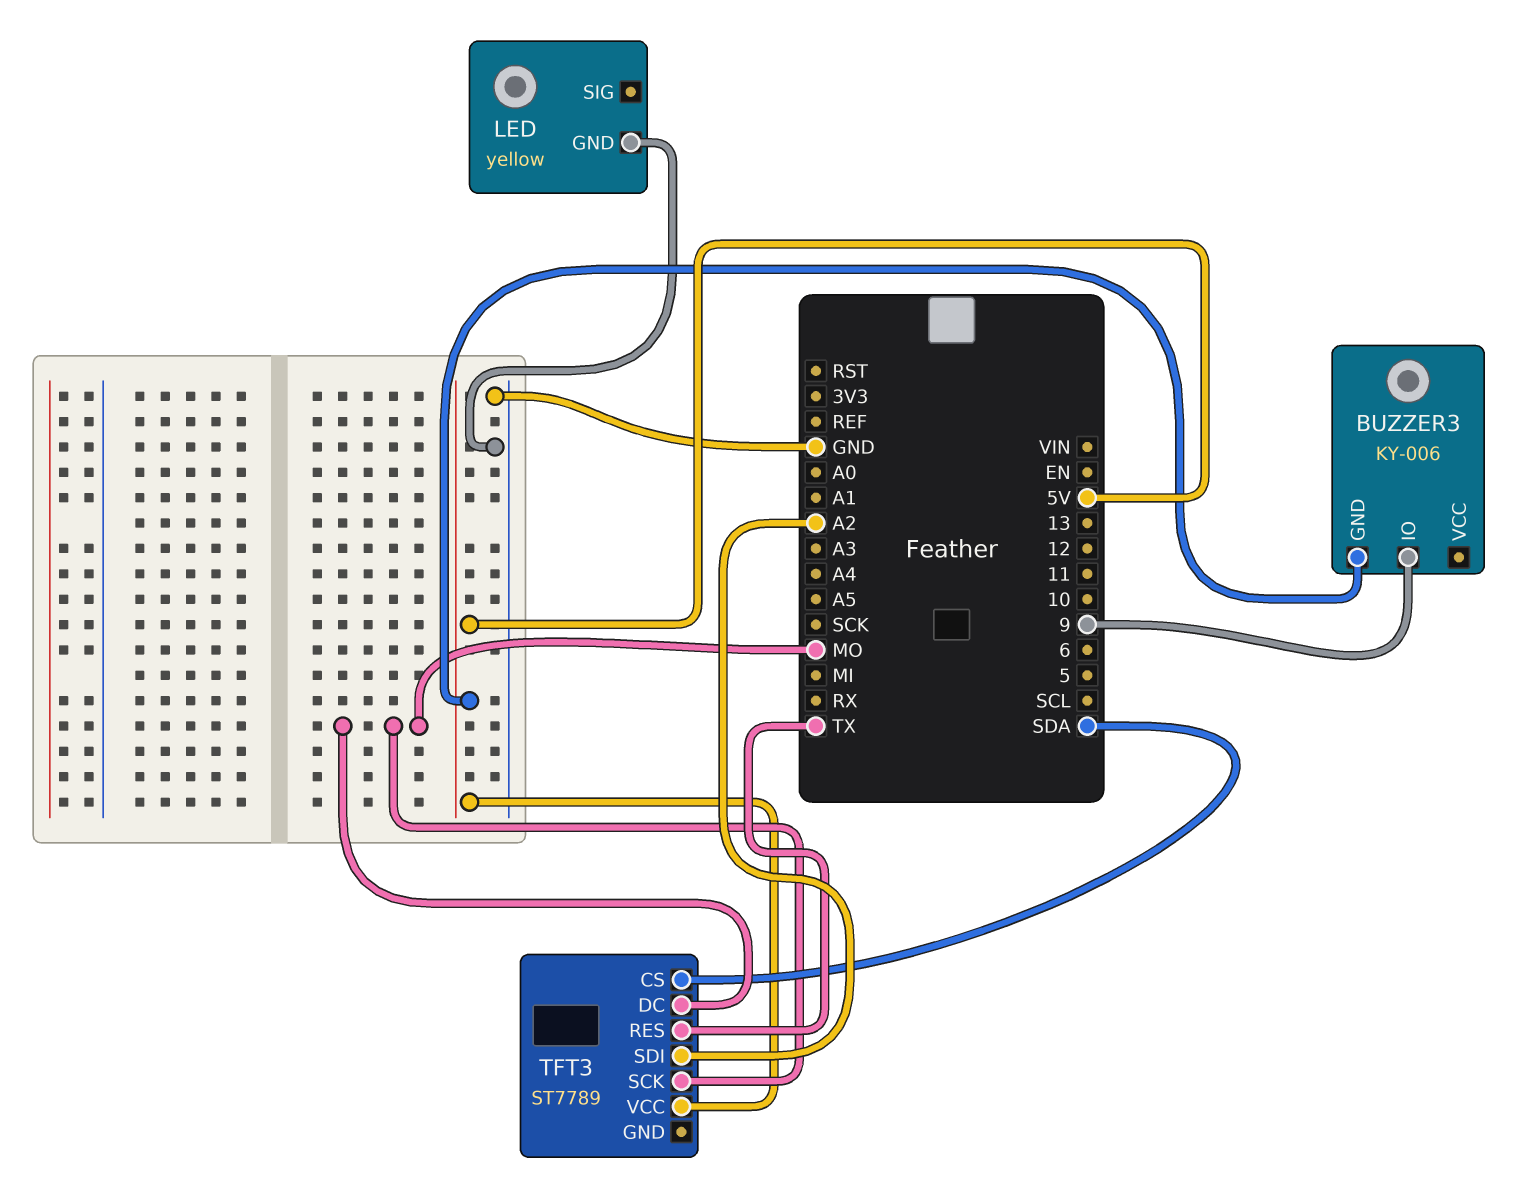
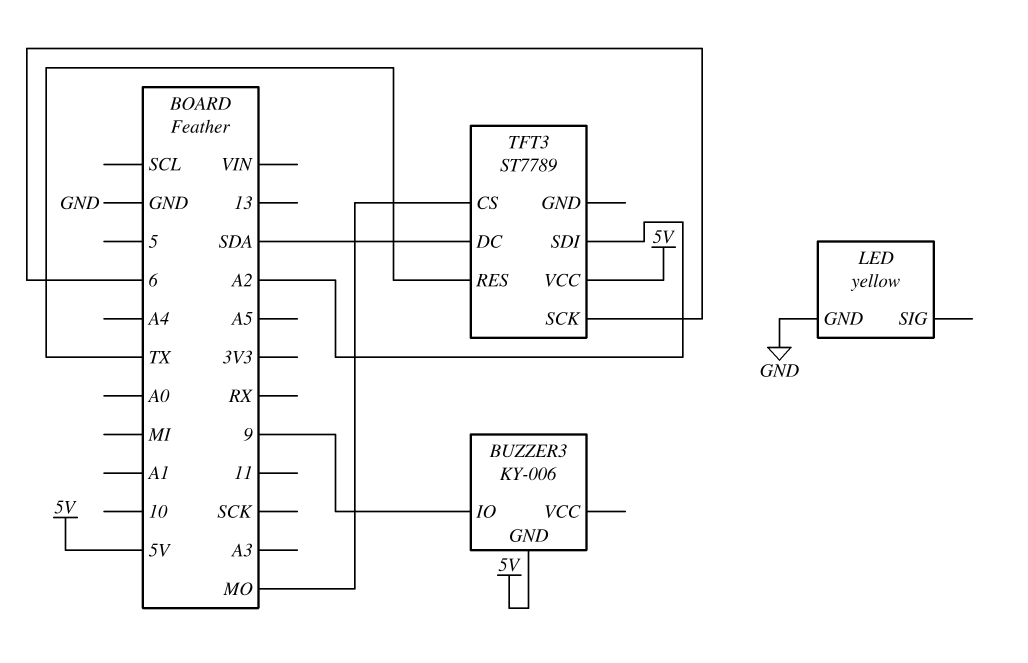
TFT3 pin CS: SDA -> MO
TFT3 pin DC: MO -> SDA
TFT3 pin SCK: MO -> 6

